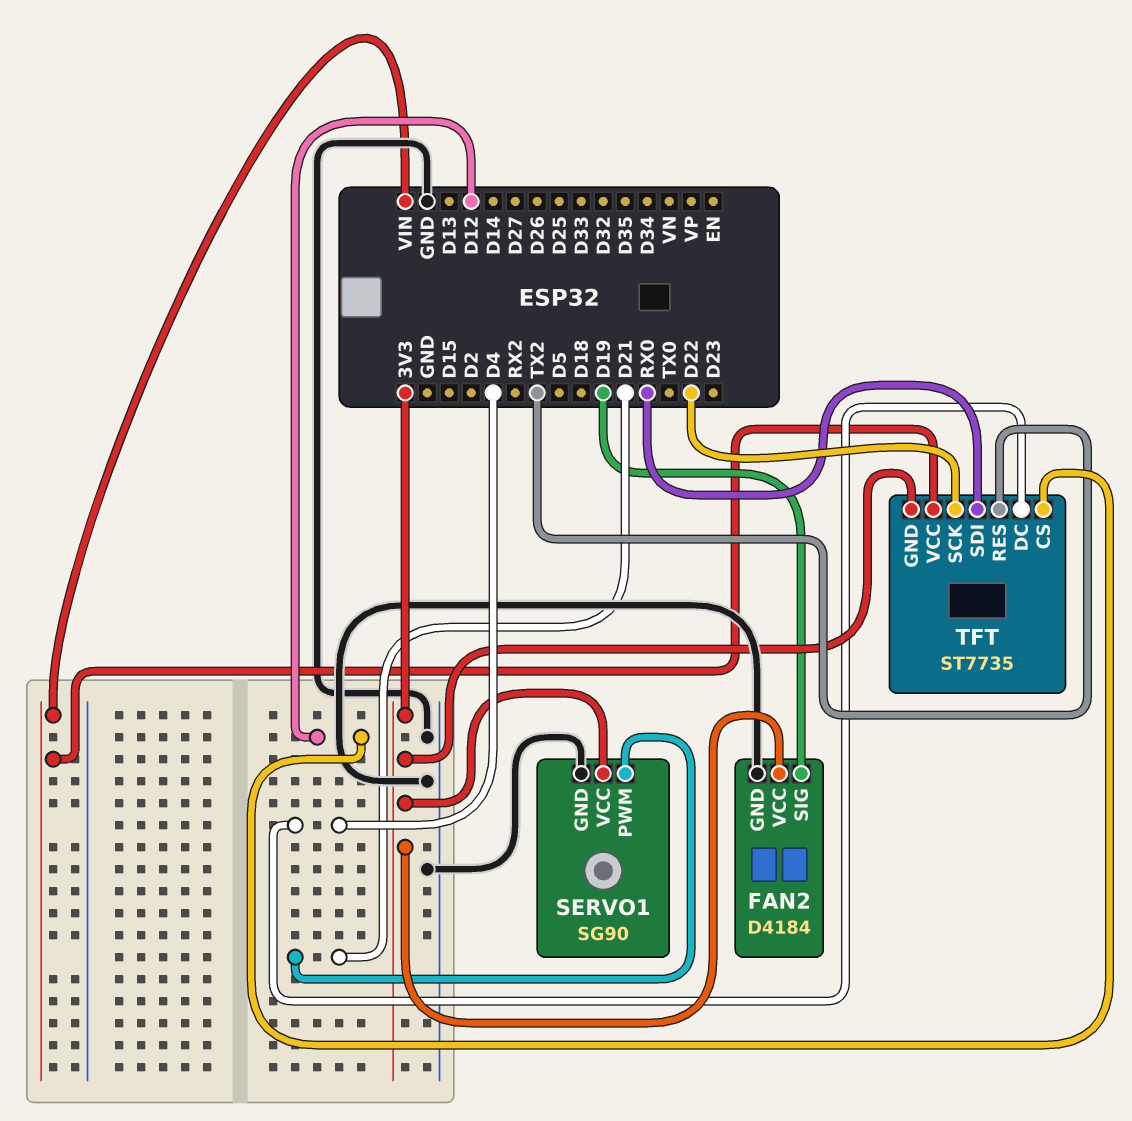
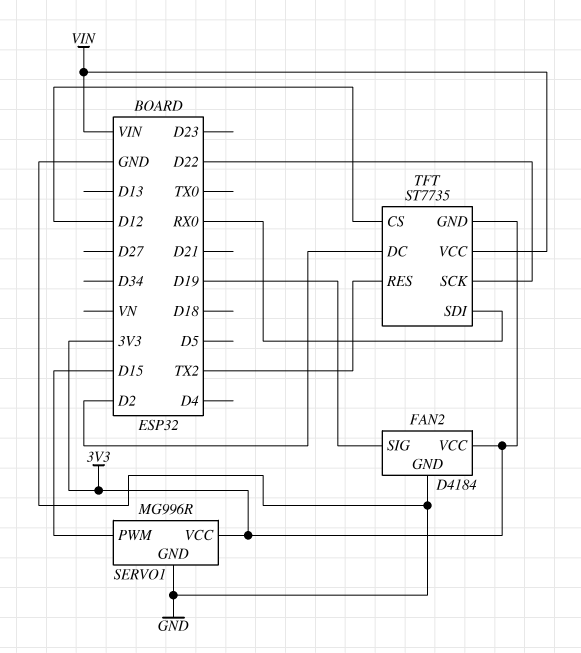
SERVO1: SG90 -> MG996R
SERVO1 pin PWM: D21 -> D15
TFT pin DC: D4 -> D2

